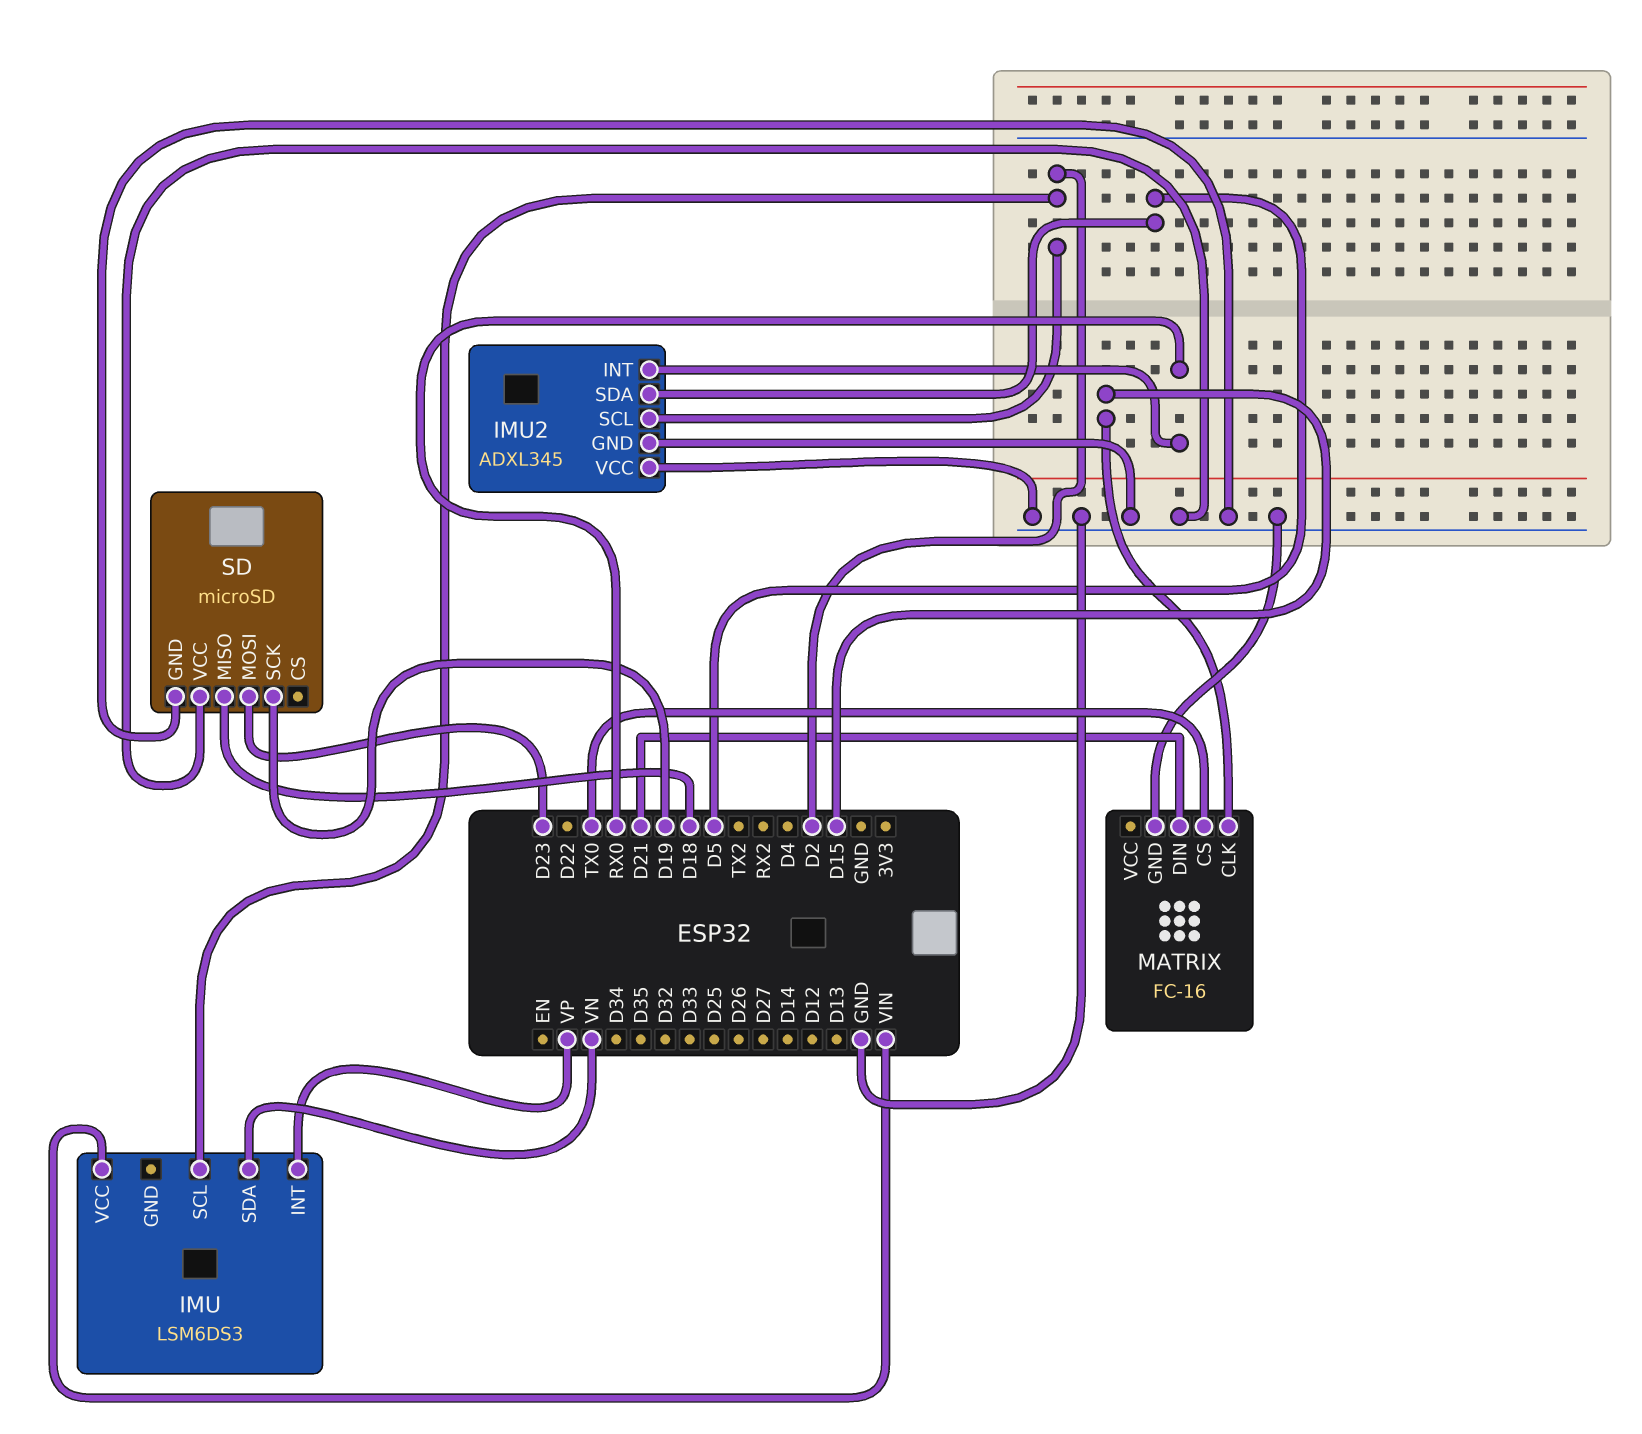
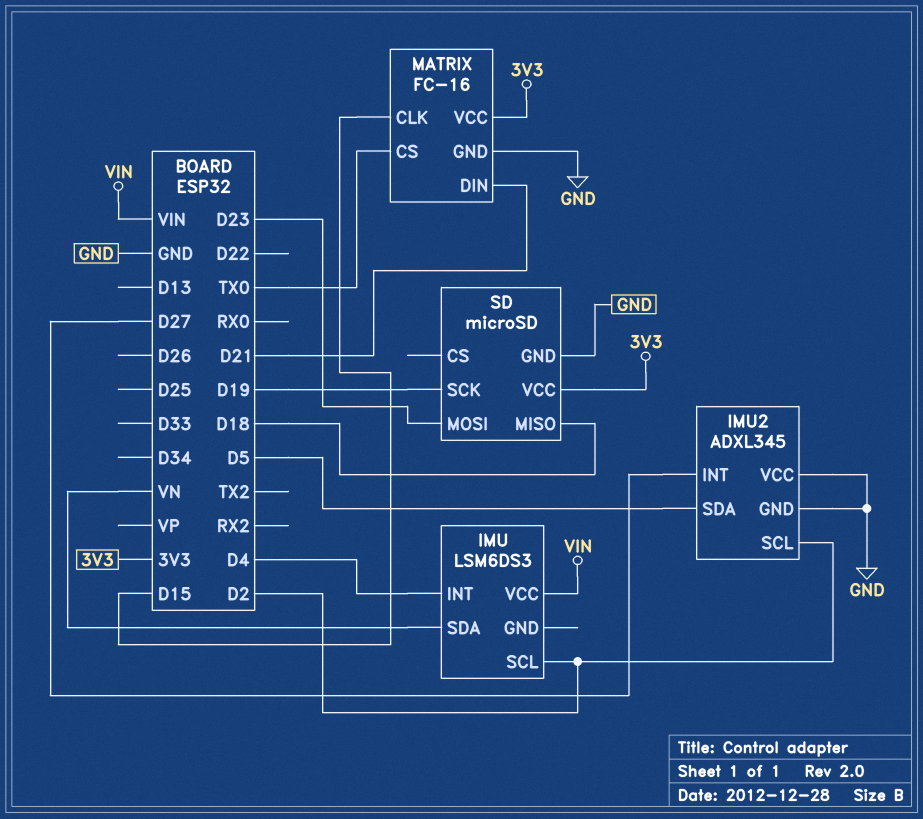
IMU pin INT: VP -> D4
IMU2 pin INT: RX0 -> D27
MATRIX pin VCC: none -> 3V3
SD pin VCC: GND -> 3V3

